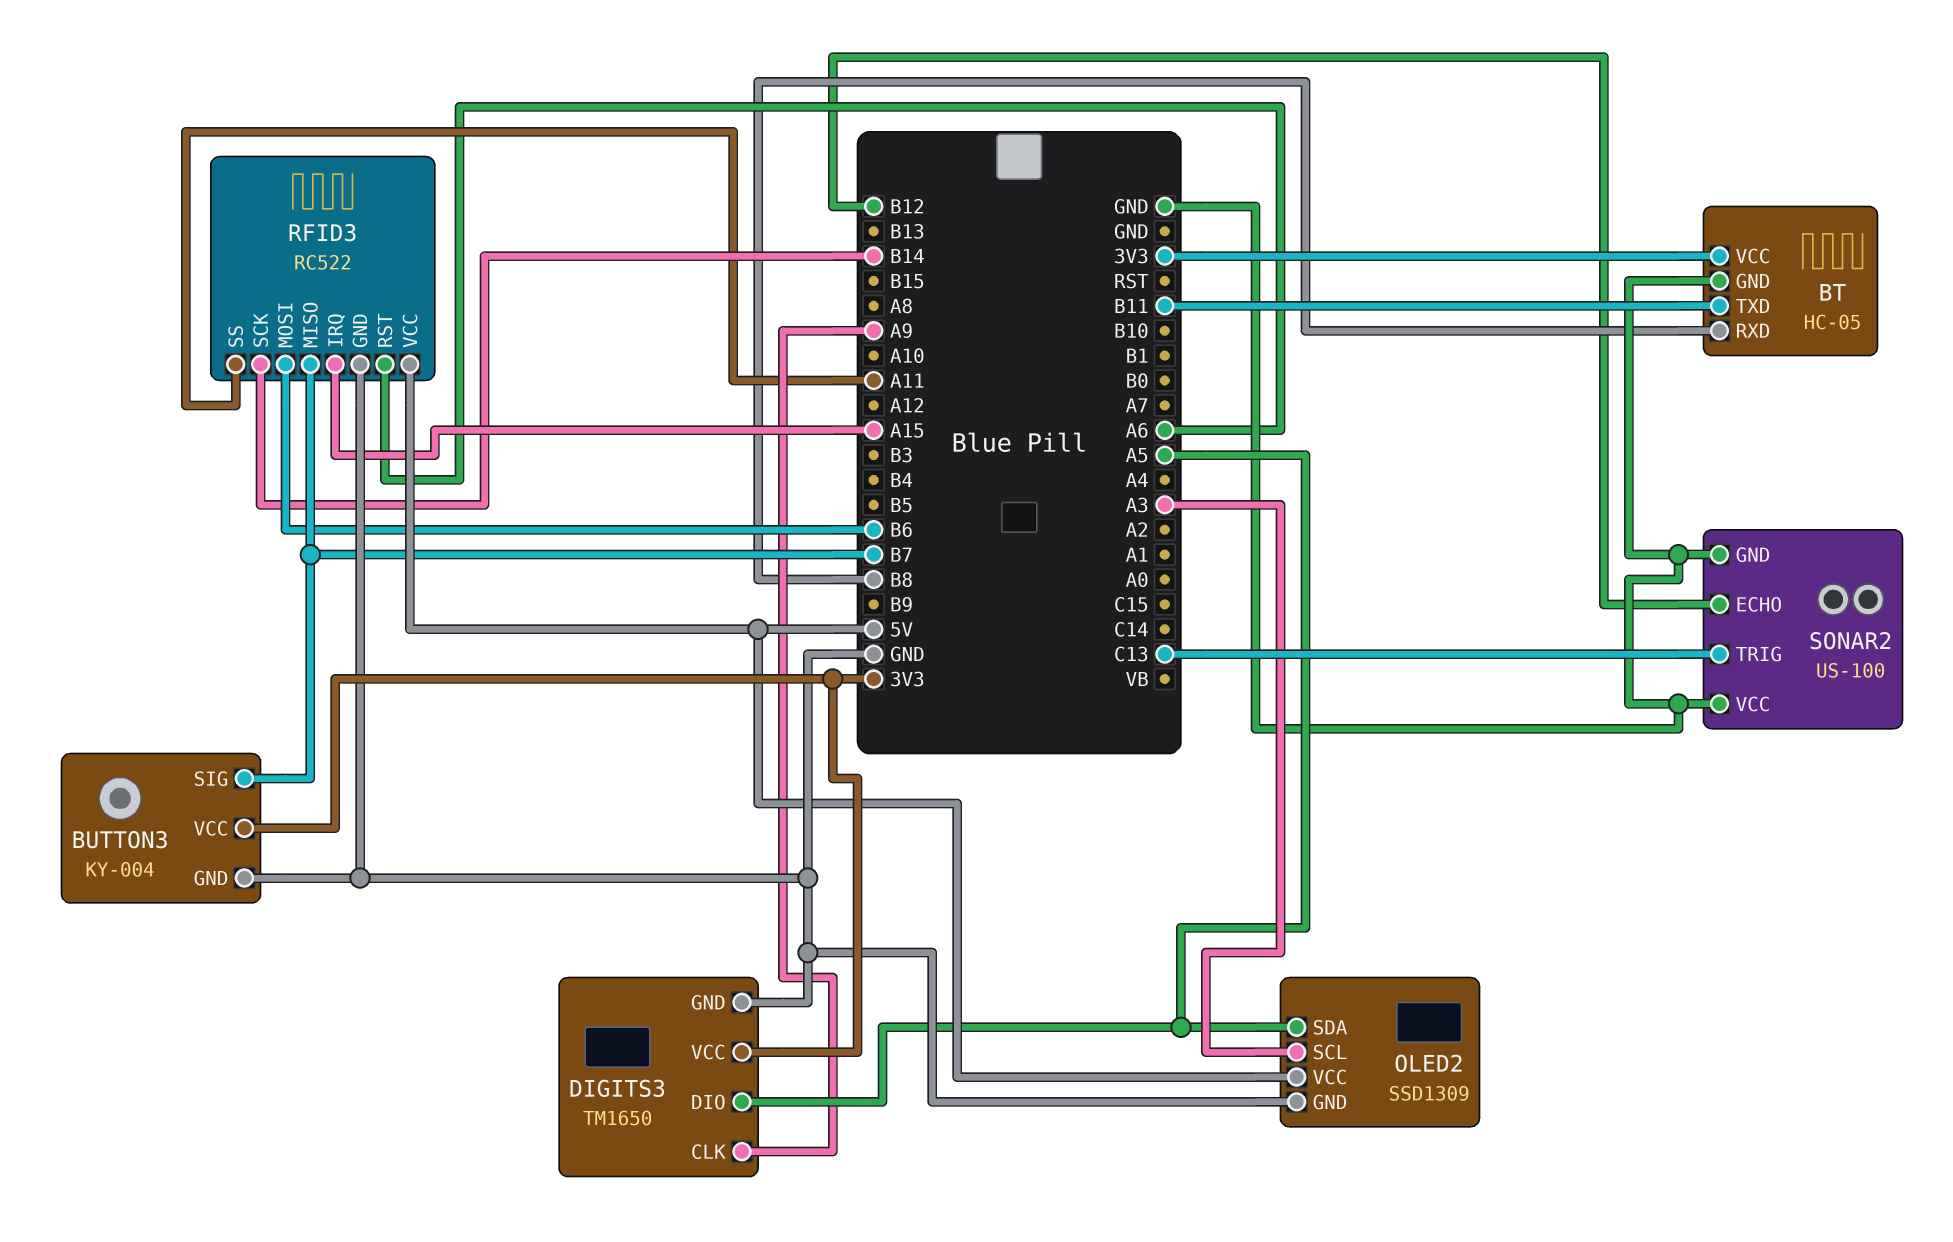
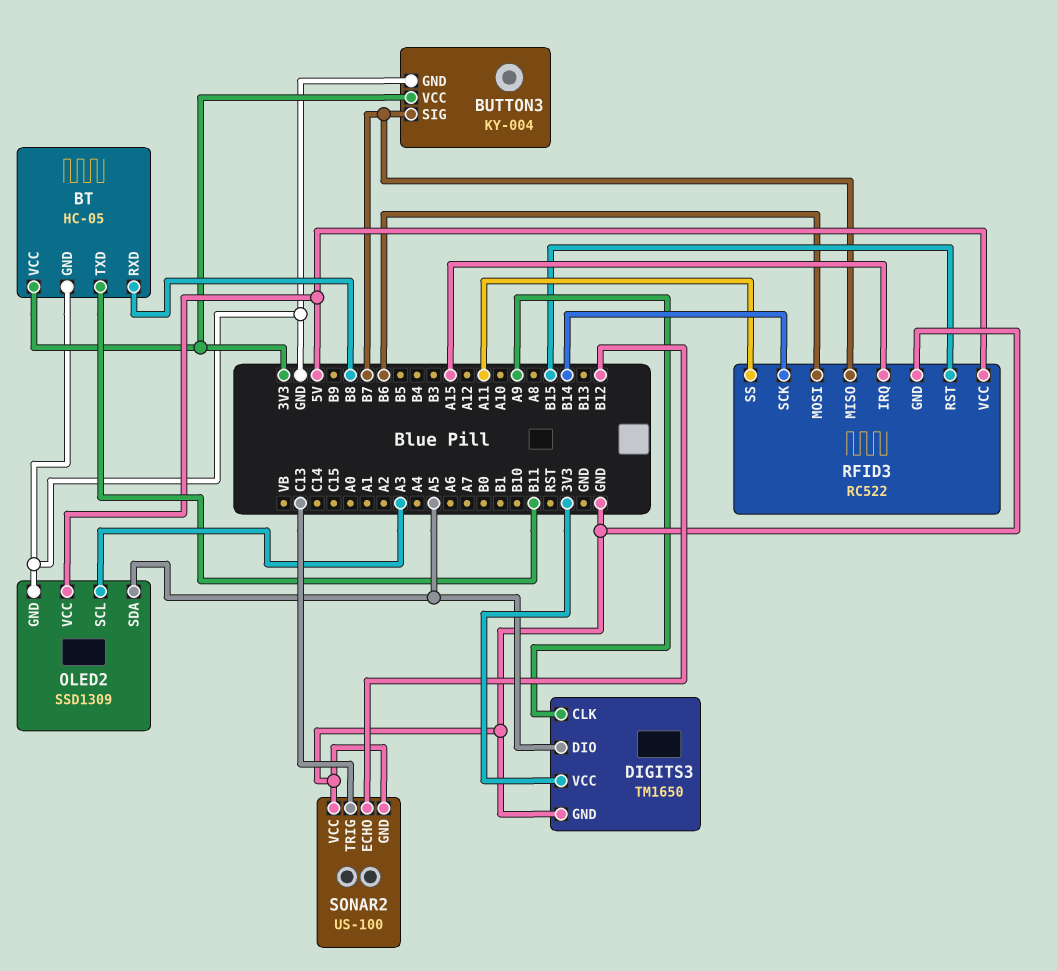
RFID3 pin RST: A6 -> B15

